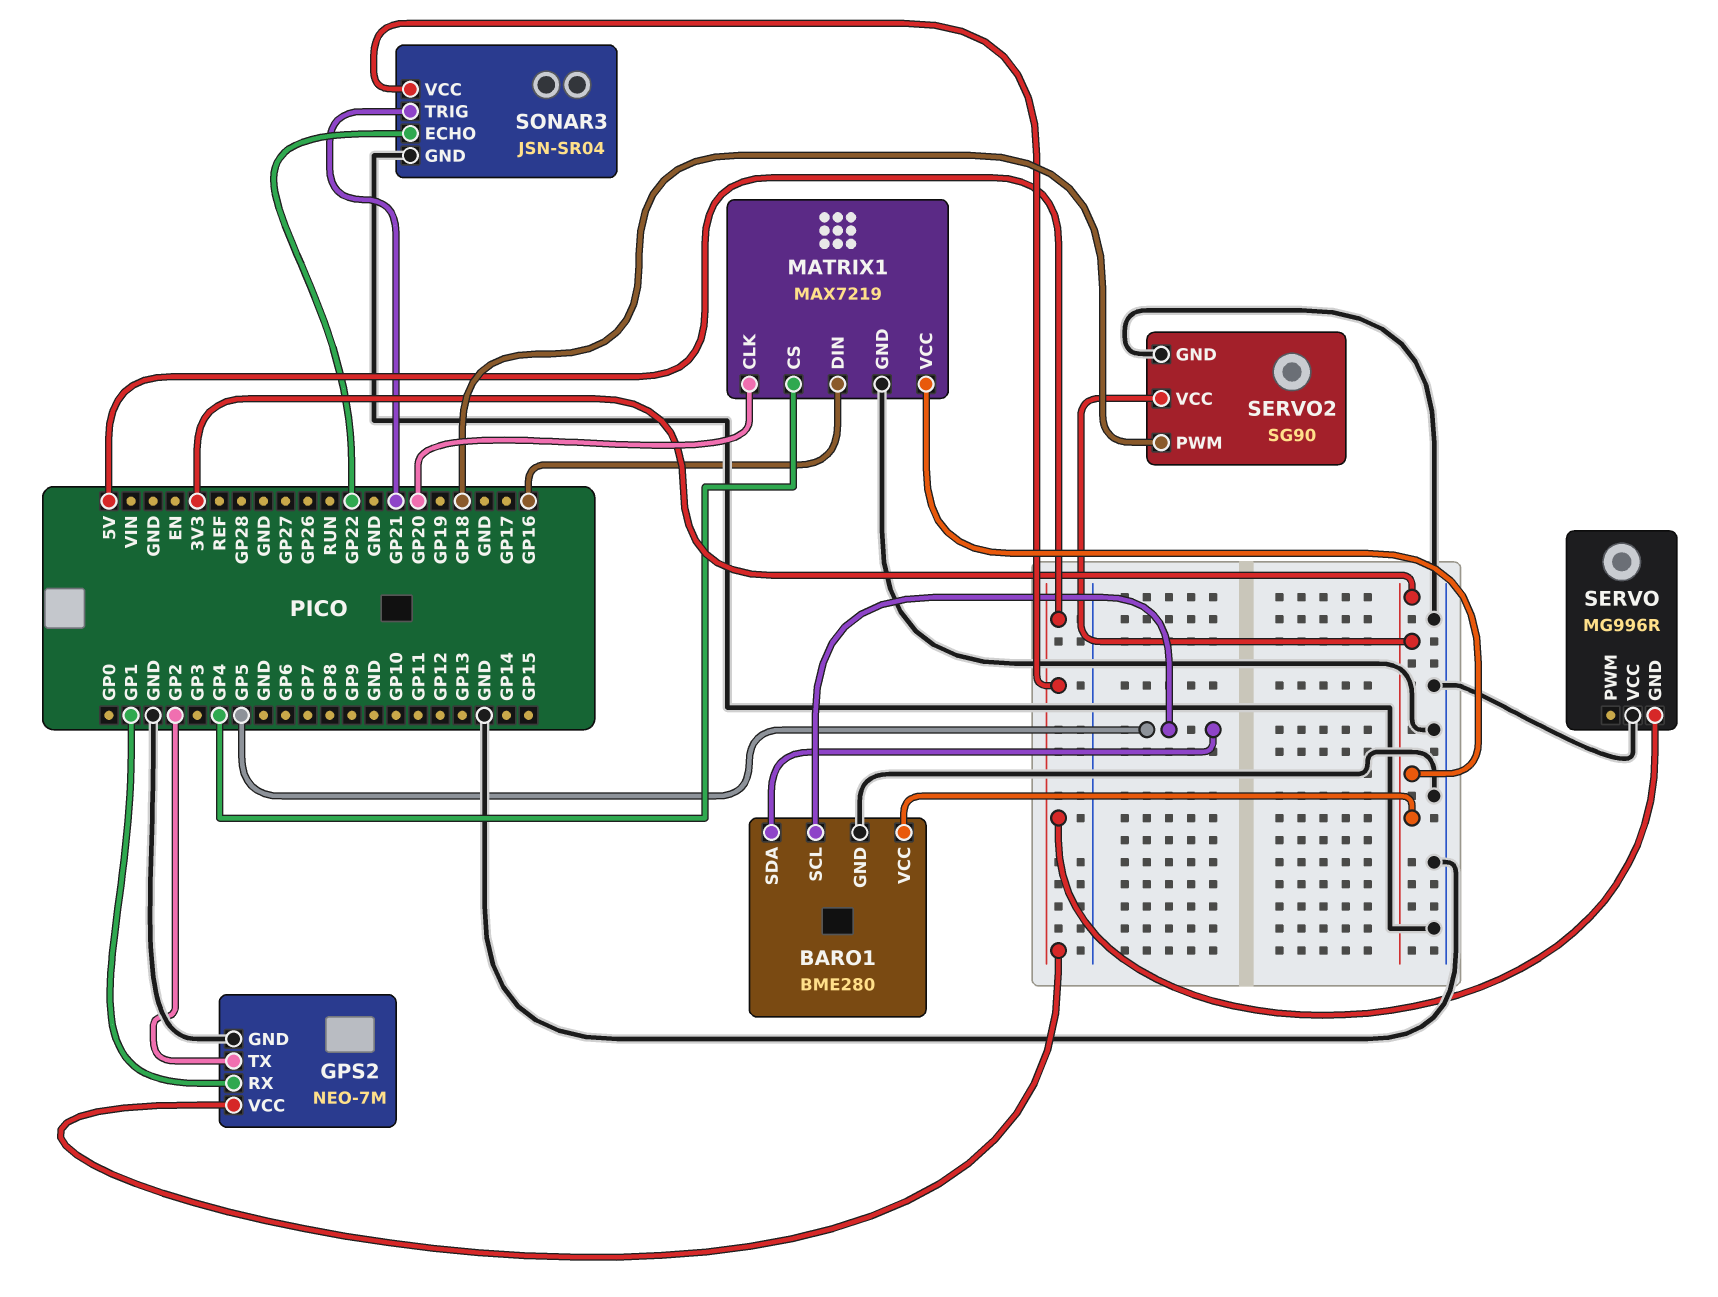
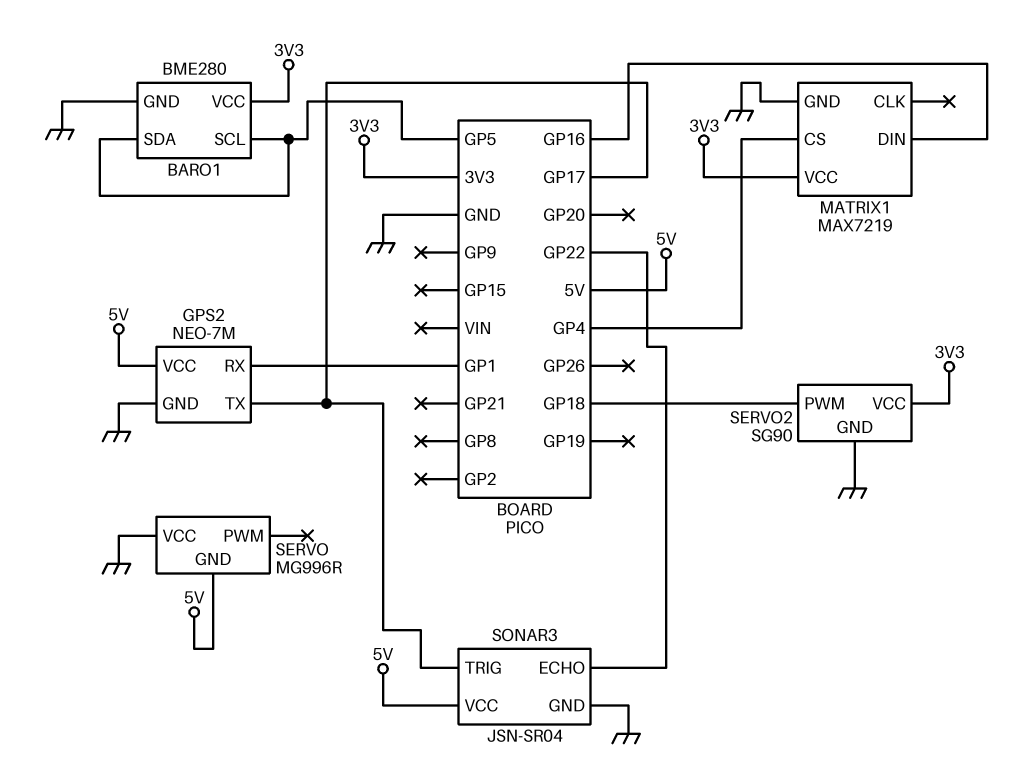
GPS2 pin TX: GP2 -> GP17
MATRIX1 pin CLK: GP20 -> none
SONAR3 pin TRIG: GP21 -> GP17

